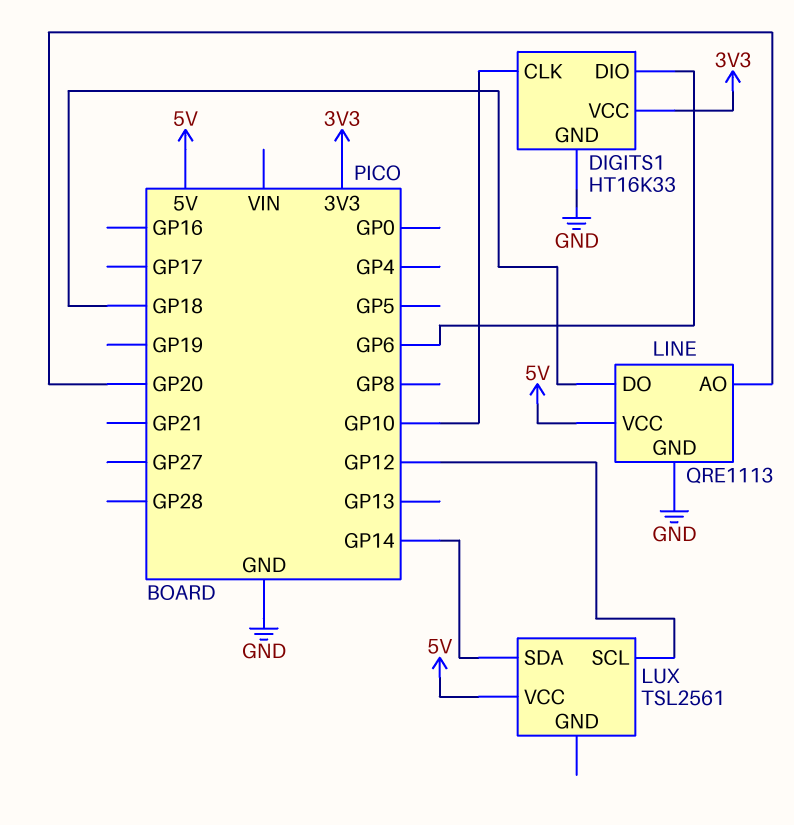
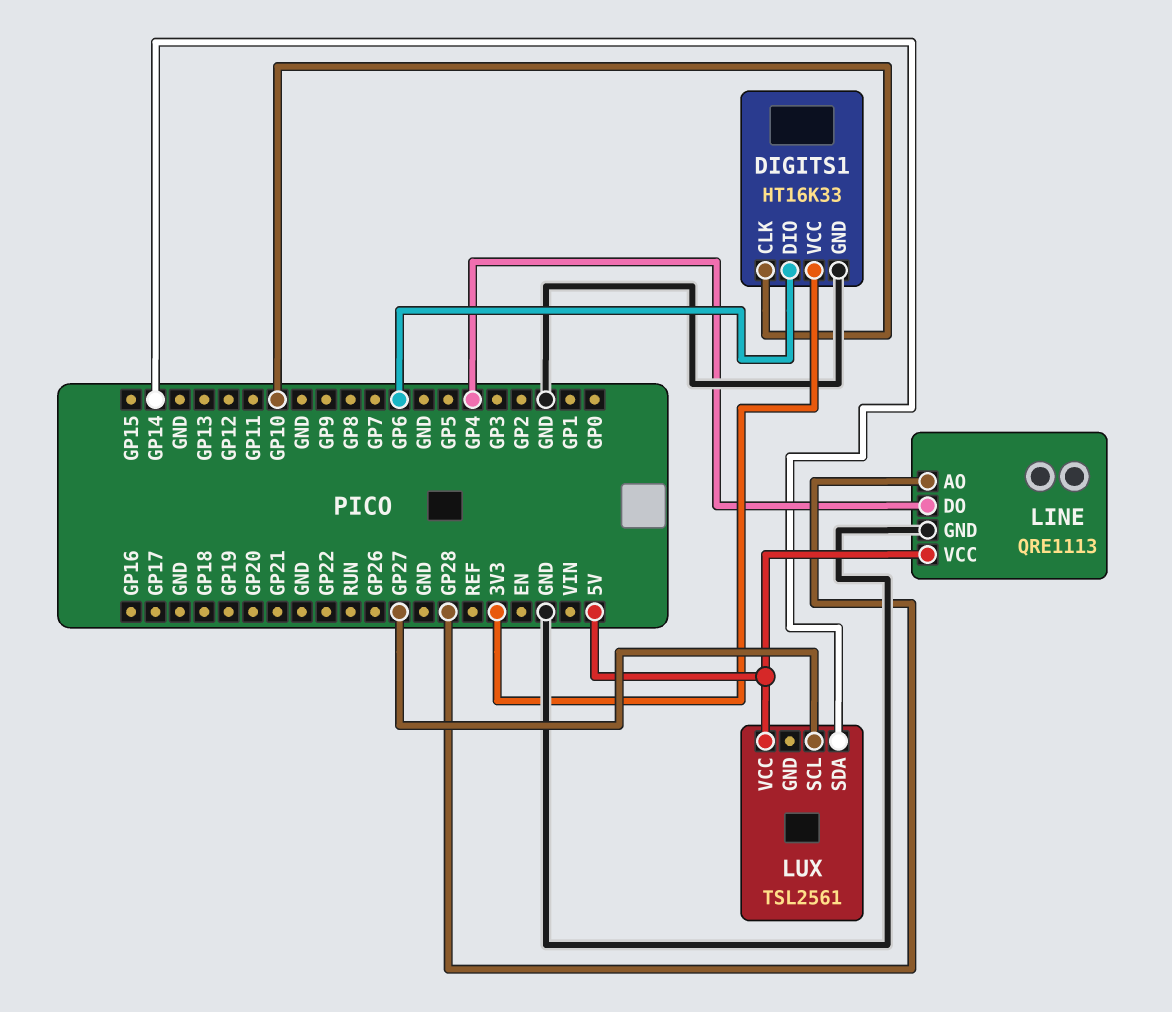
LINE pin AO: GP20 -> GP28
LINE pin DO: GP18 -> GP4
LUX pin SCL: GP12 -> GP27

